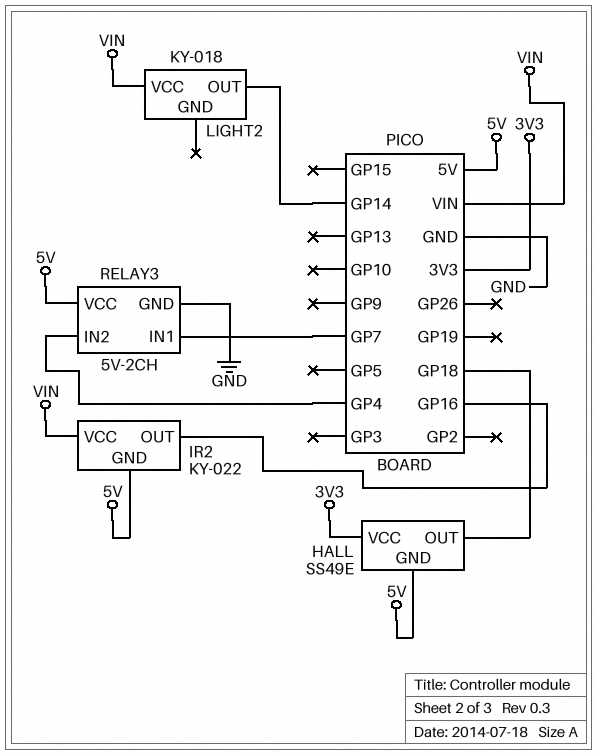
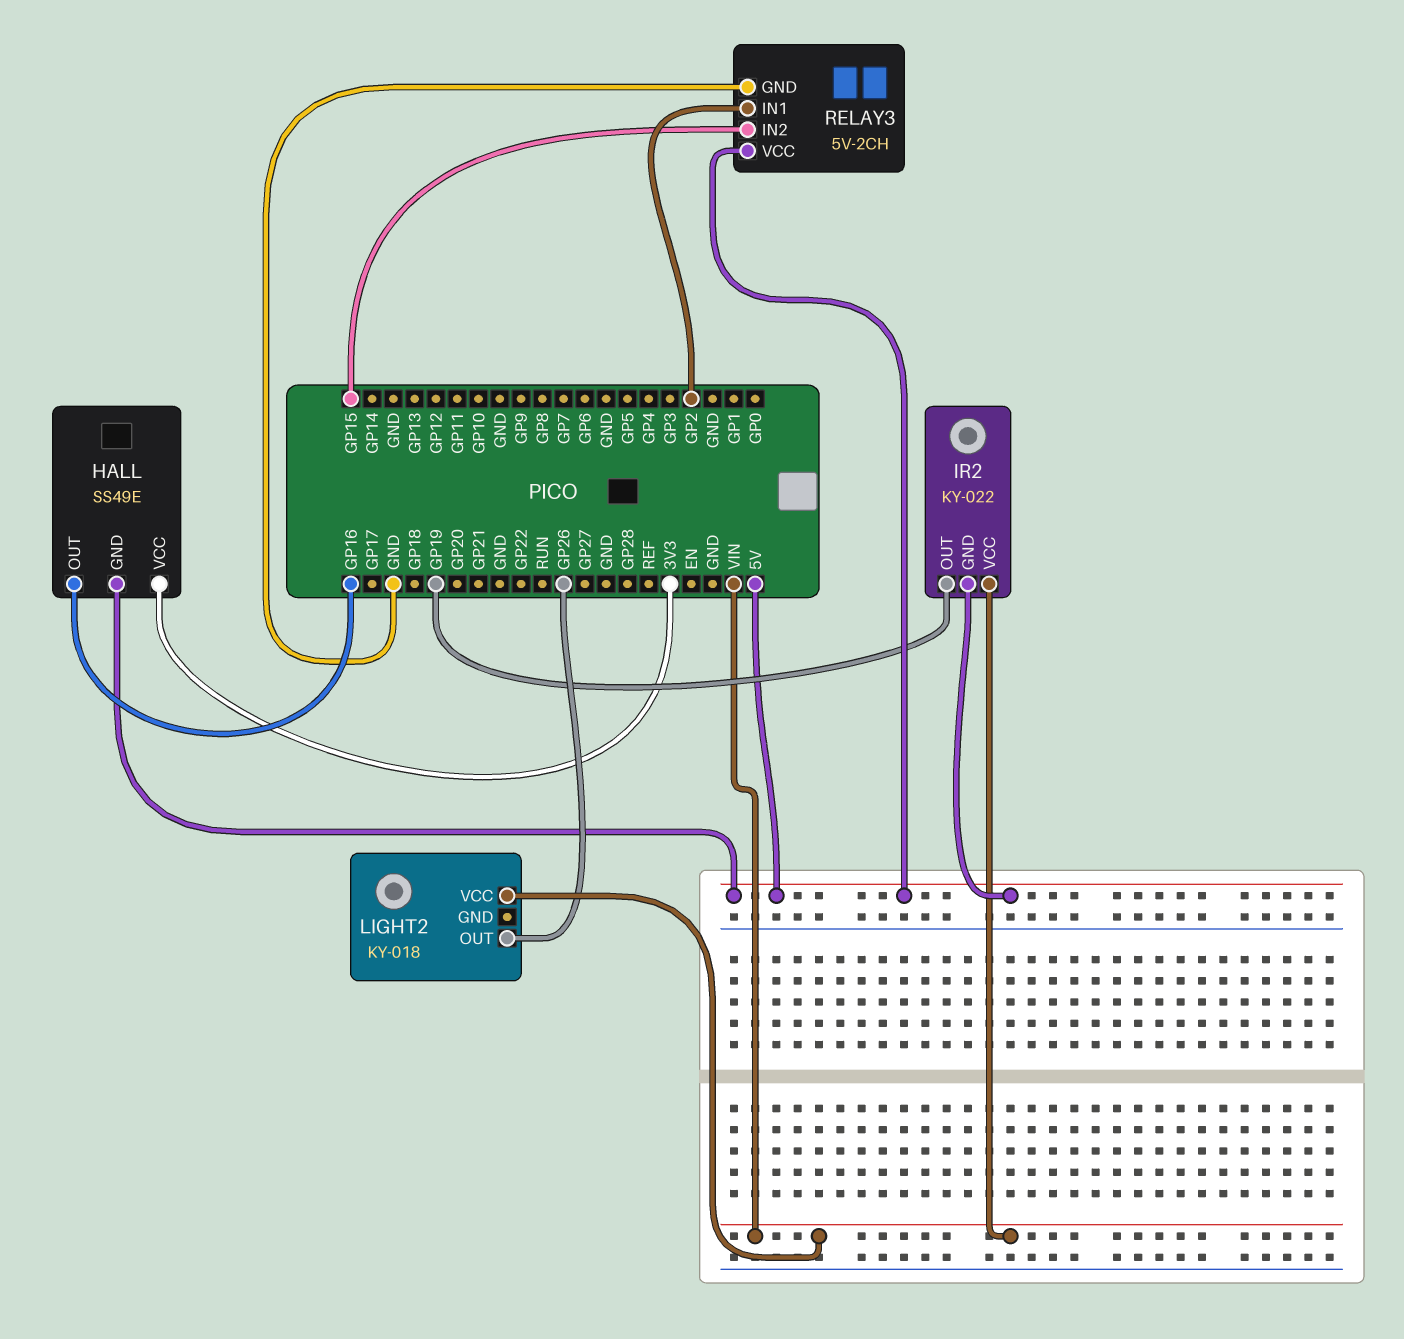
HALL pin OUT: GP18 -> GP16
IR2 pin OUT: GP16 -> GP19
LIGHT2 pin OUT: GP14 -> GP26
RELAY3 pin IN1: GP7 -> GP2
RELAY3 pin IN2: GP4 -> GP15

